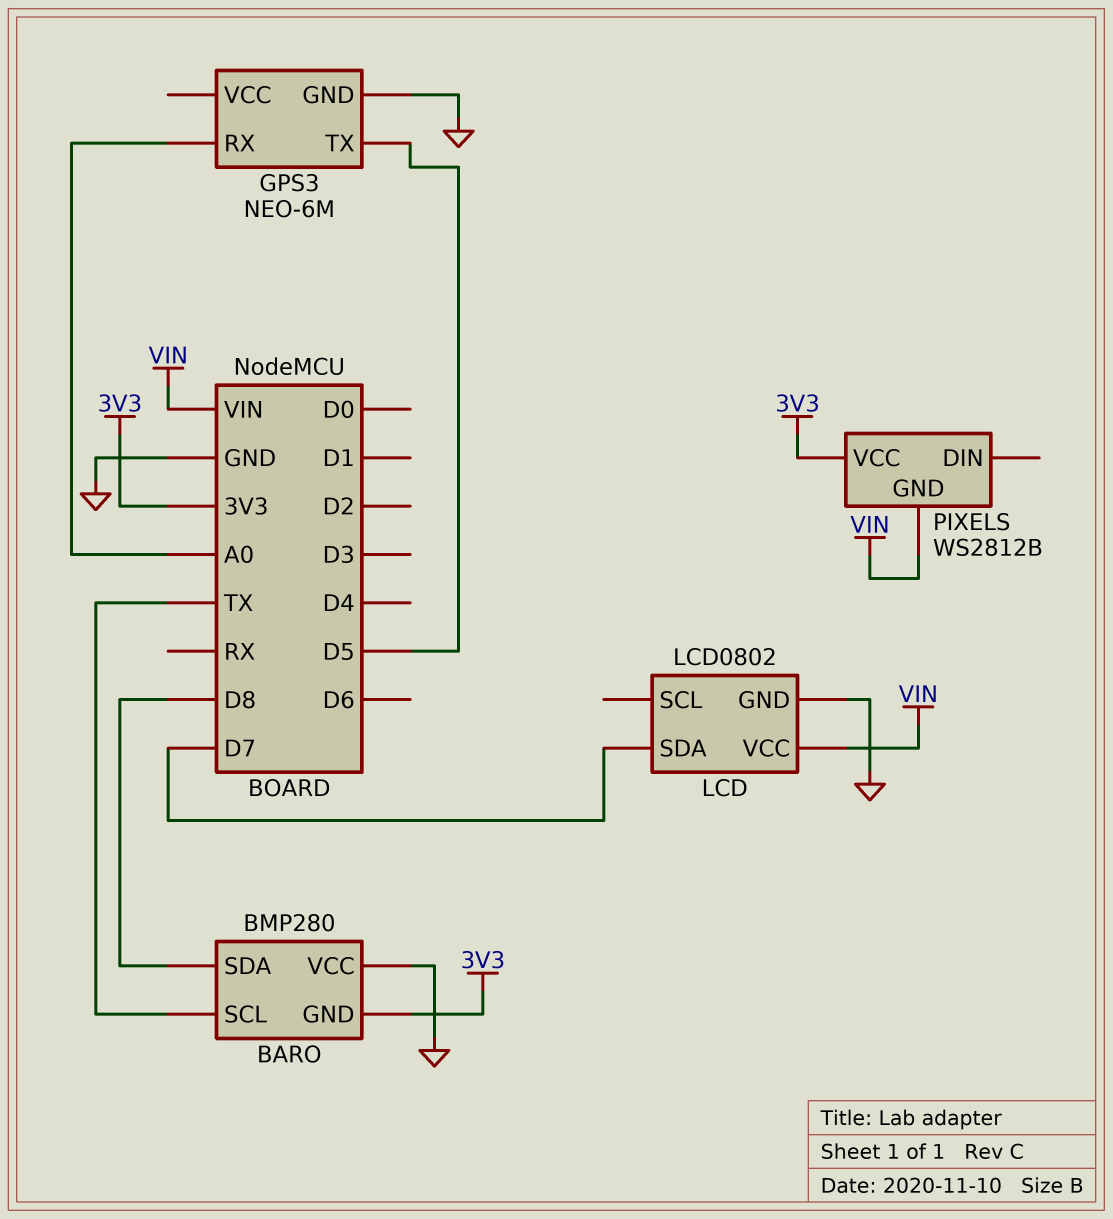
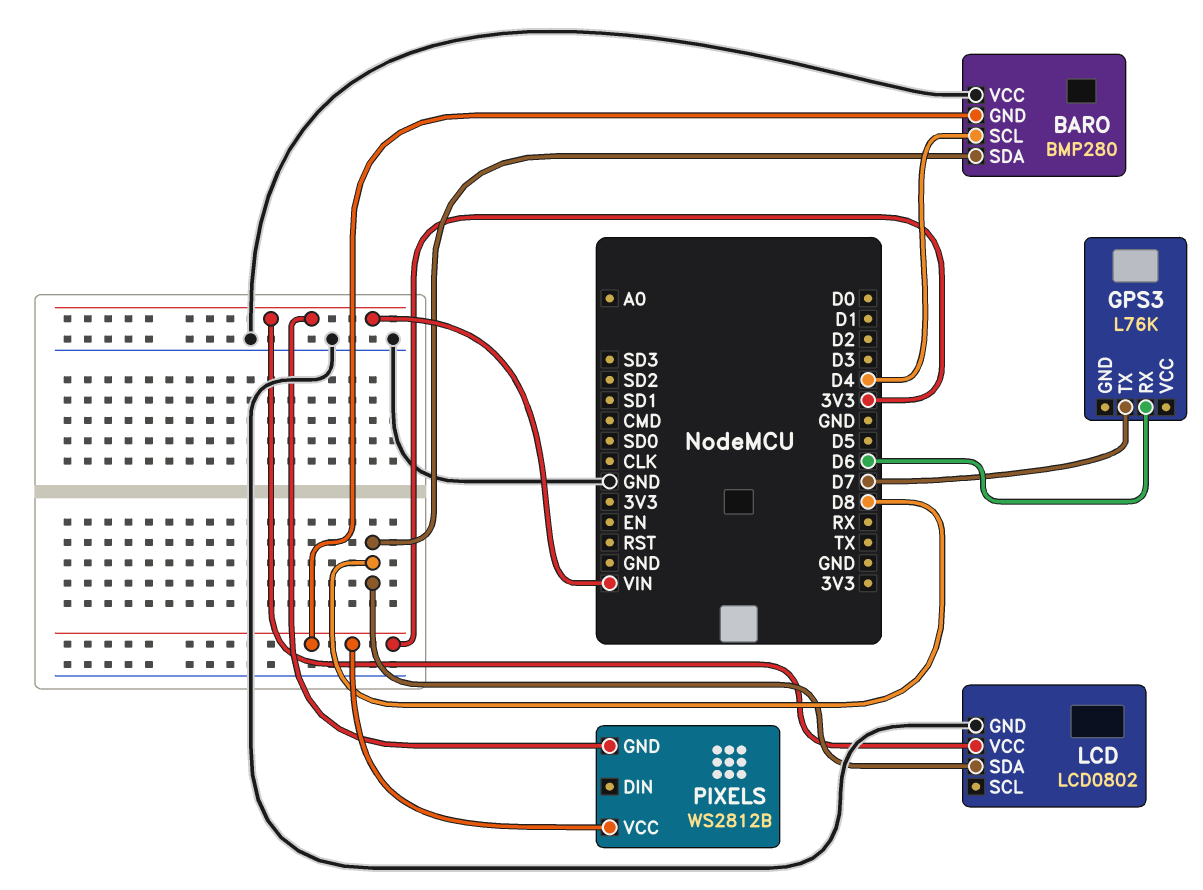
BARO pin SCL: TX -> D4
GPS3: NEO-6M -> L76K
GPS3 pin GND: GND -> none
GPS3 pin RX: A0 -> D6
GPS3 pin TX: D5 -> D7
LCD pin SDA: D7 -> D8

